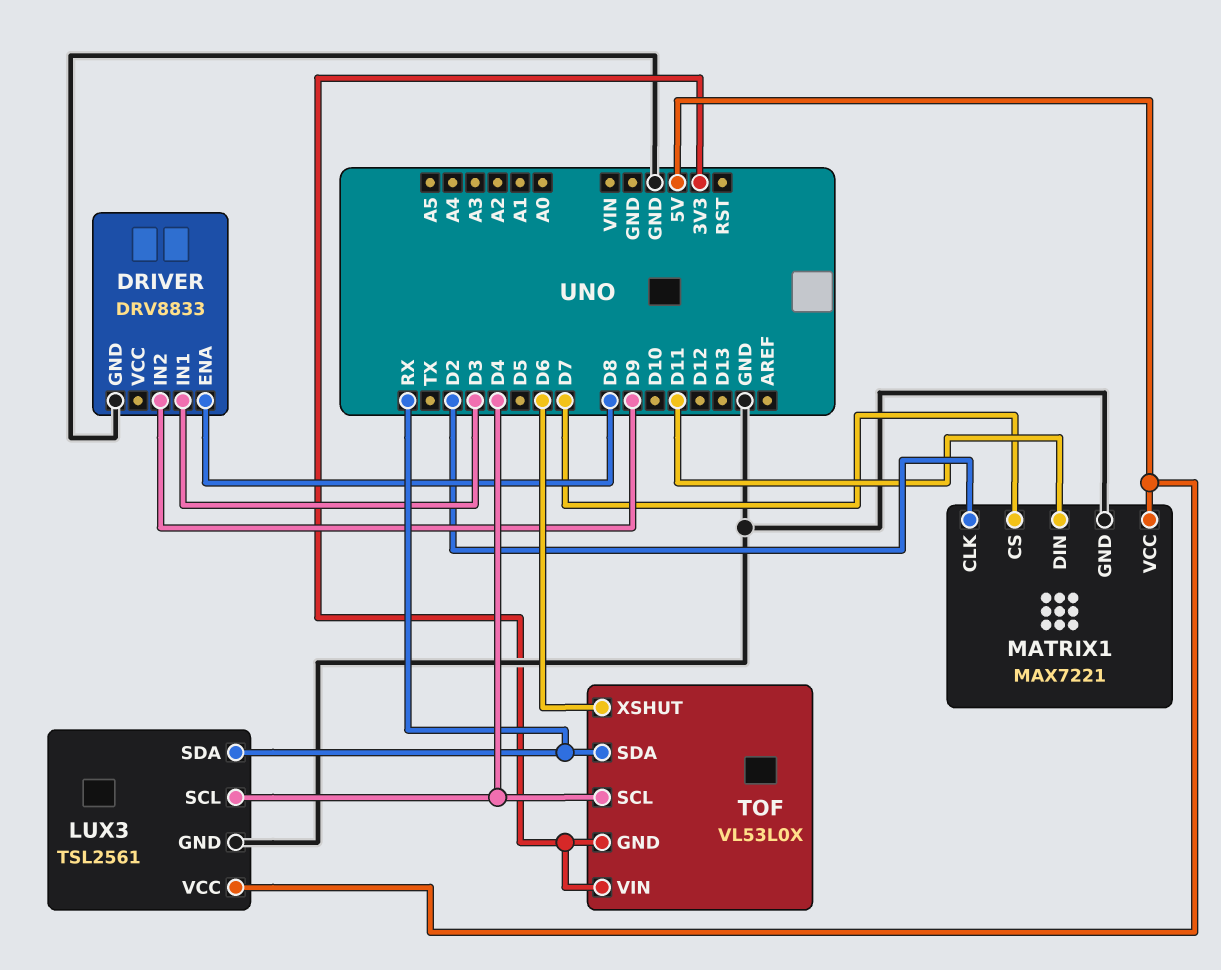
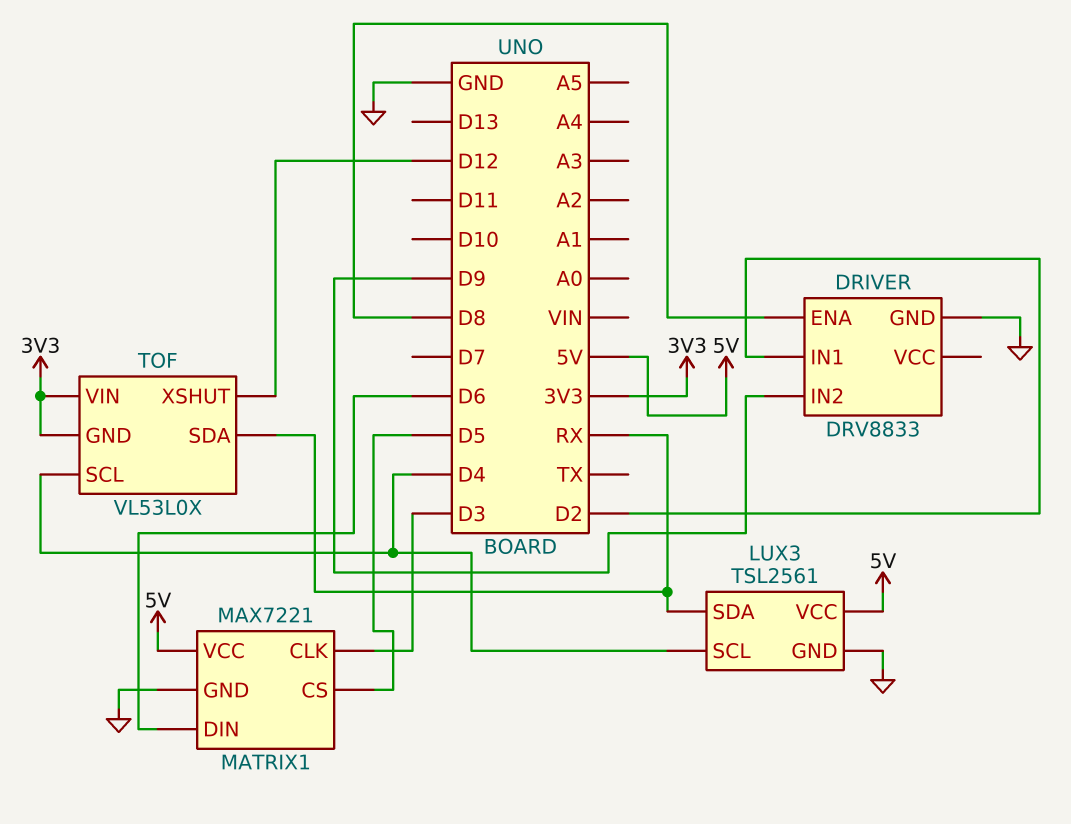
DRIVER pin IN1: D3 -> D2
MATRIX1 pin CLK: D2 -> D3
MATRIX1 pin CS: D7 -> D5
MATRIX1 pin DIN: D11 -> D6
TOF pin XSHUT: D6 -> D12

